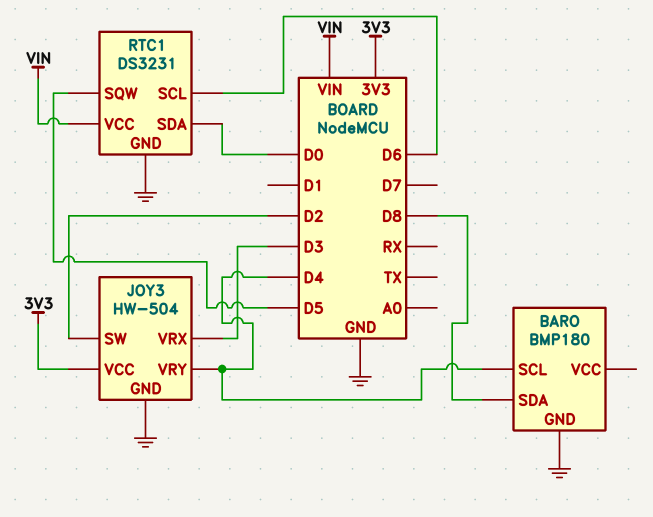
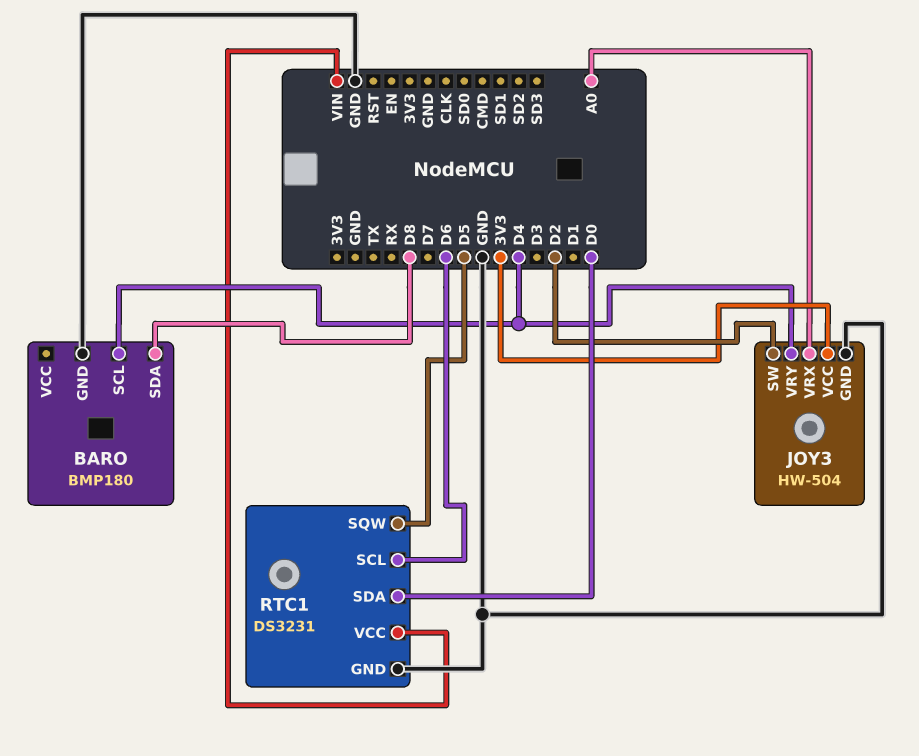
JOY3 pin VRX: D3 -> A0

